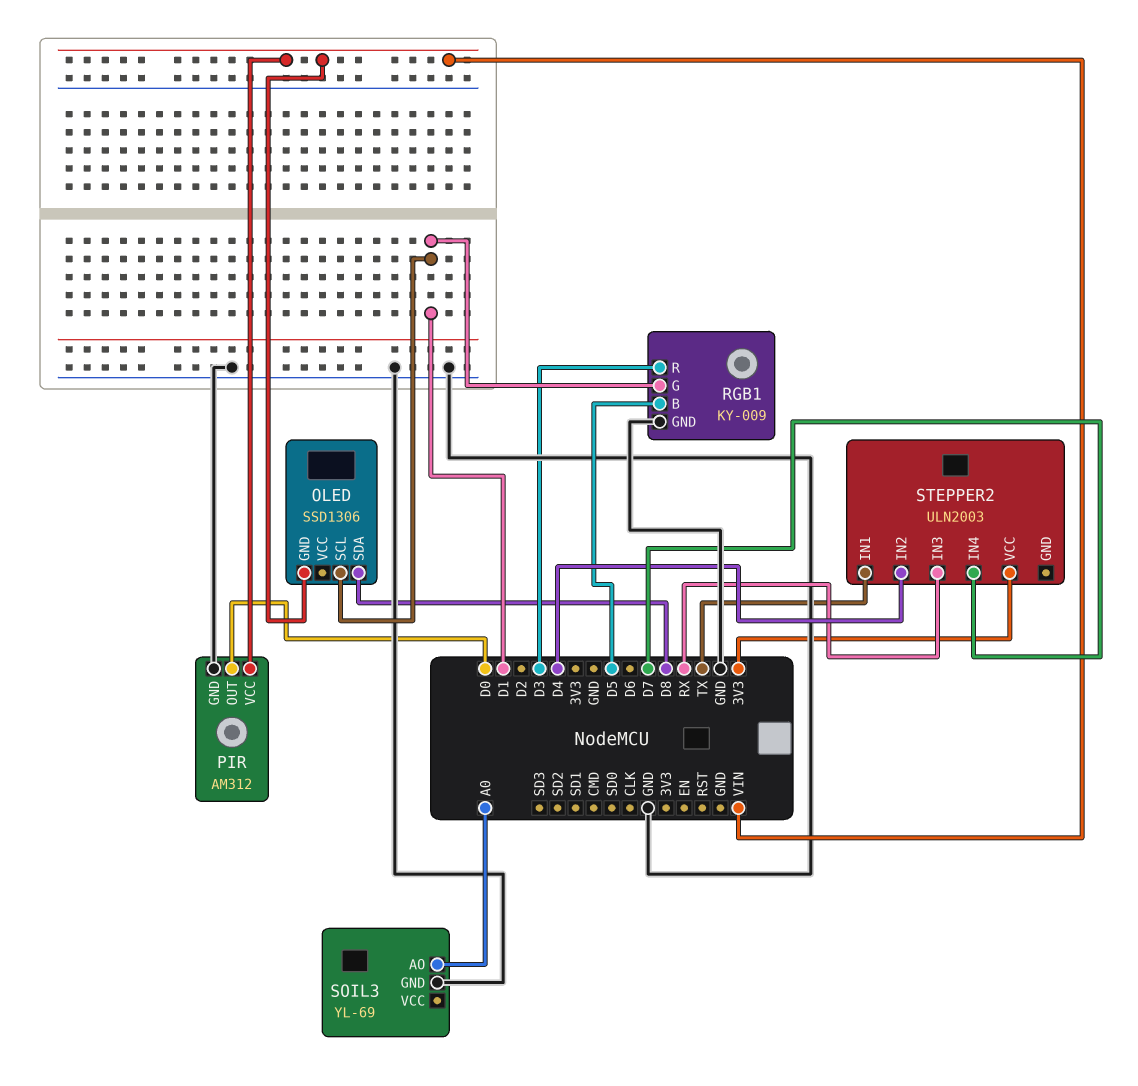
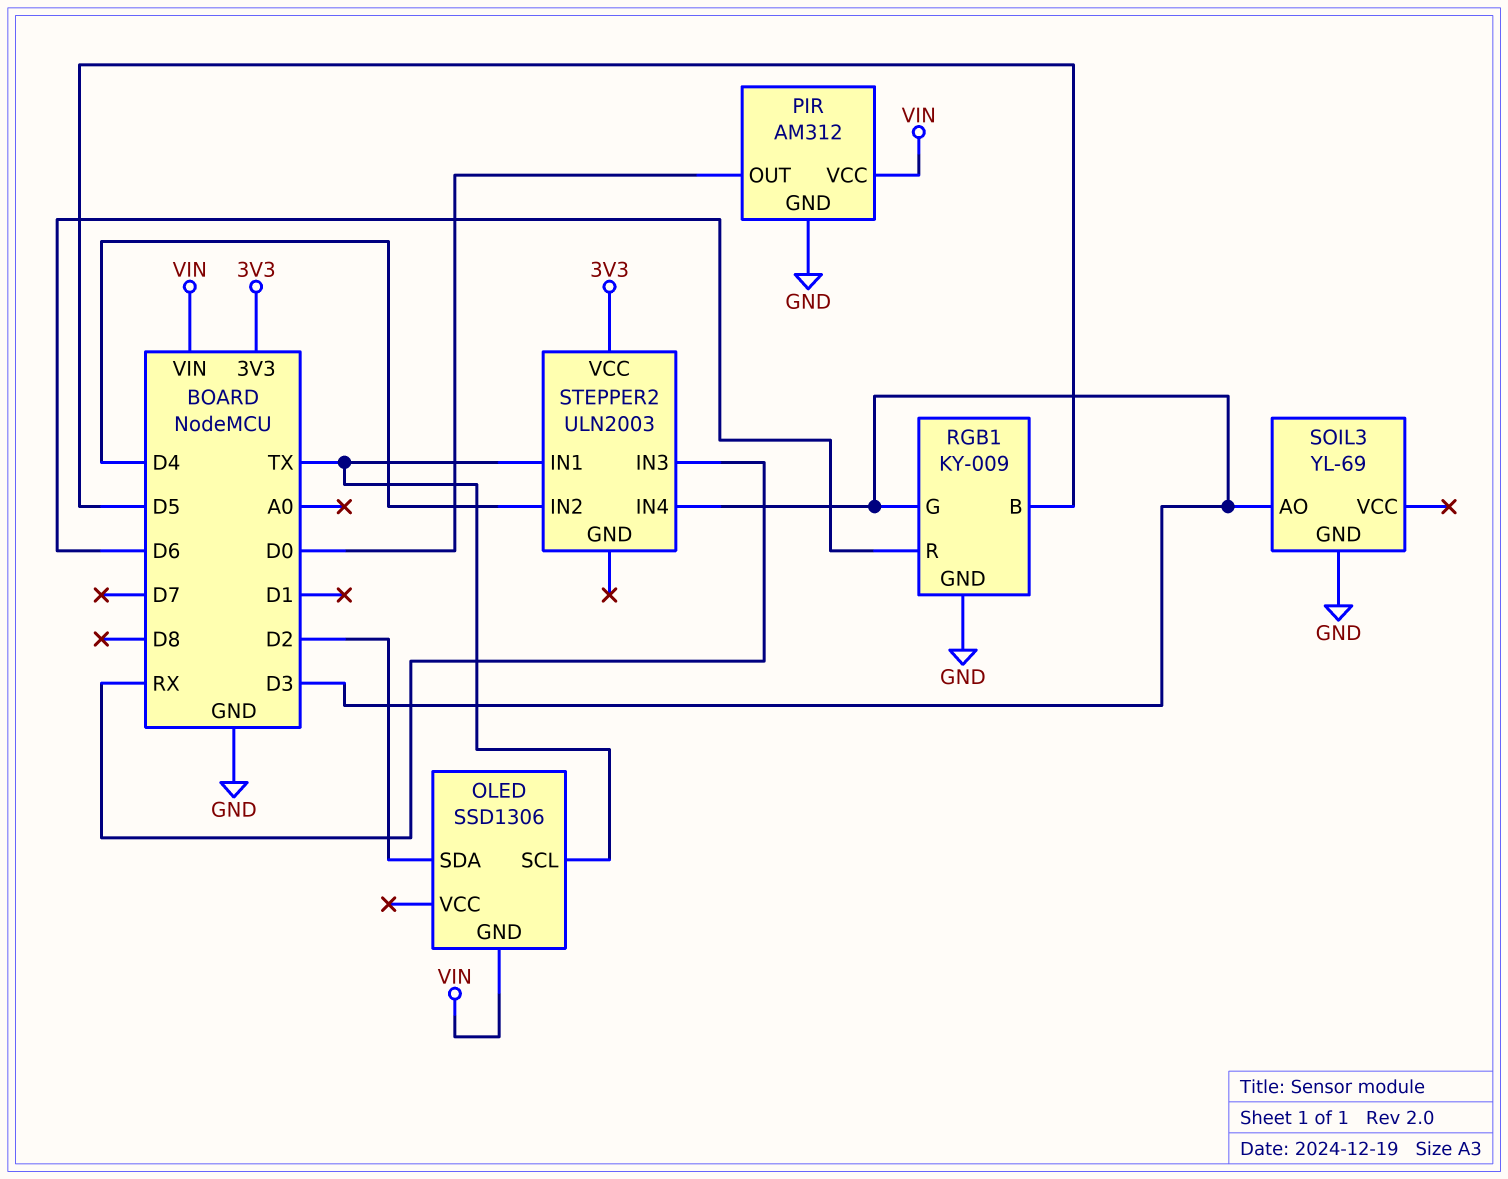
OLED pin SCL: D1 -> TX
OLED pin SDA: D8 -> D2
RGB1 pin G: D1 -> D3
RGB1 pin R: D3 -> D6
SOIL3 pin AO: A0 -> D3
STEPPER2 pin IN4: D7 -> D3

